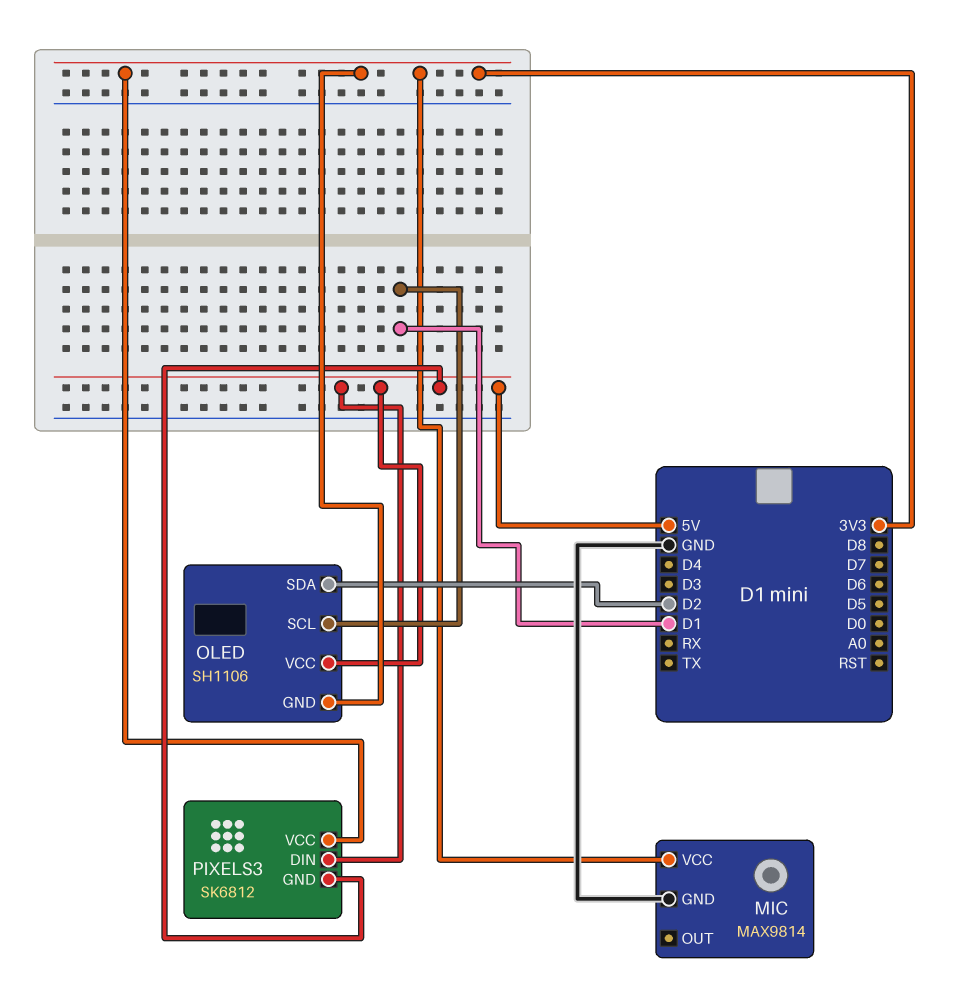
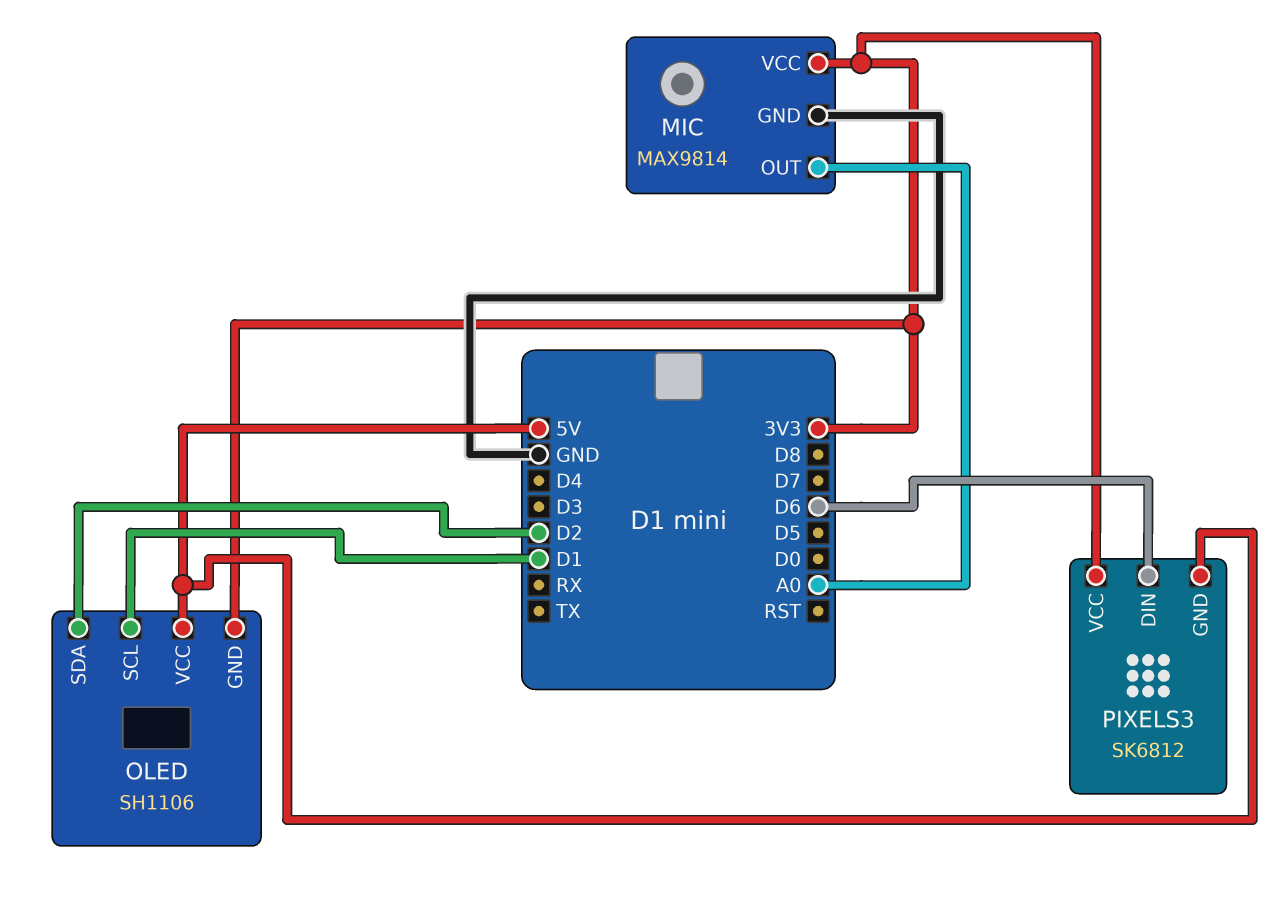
MIC pin OUT: none -> A0
PIXELS3 pin DIN: 5V -> D6

